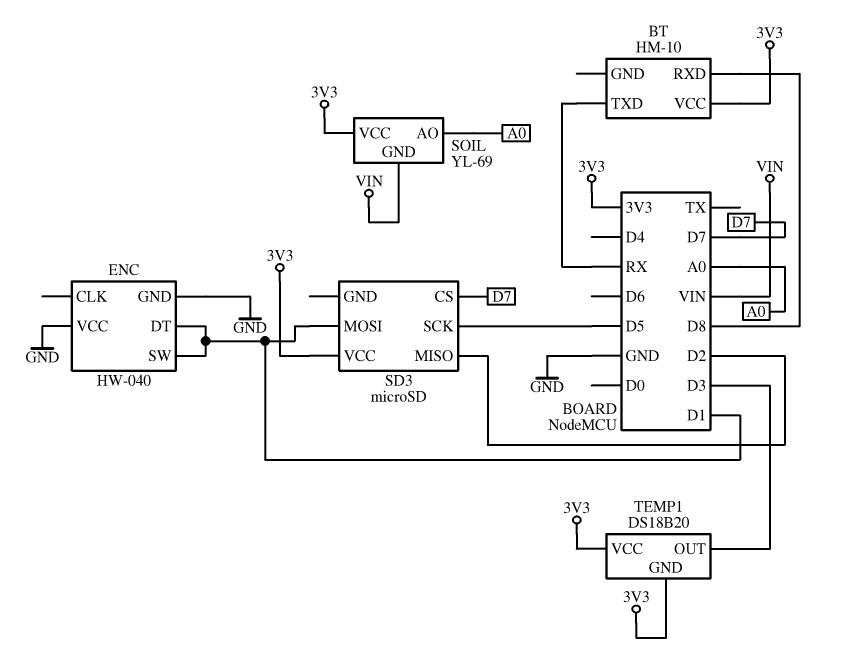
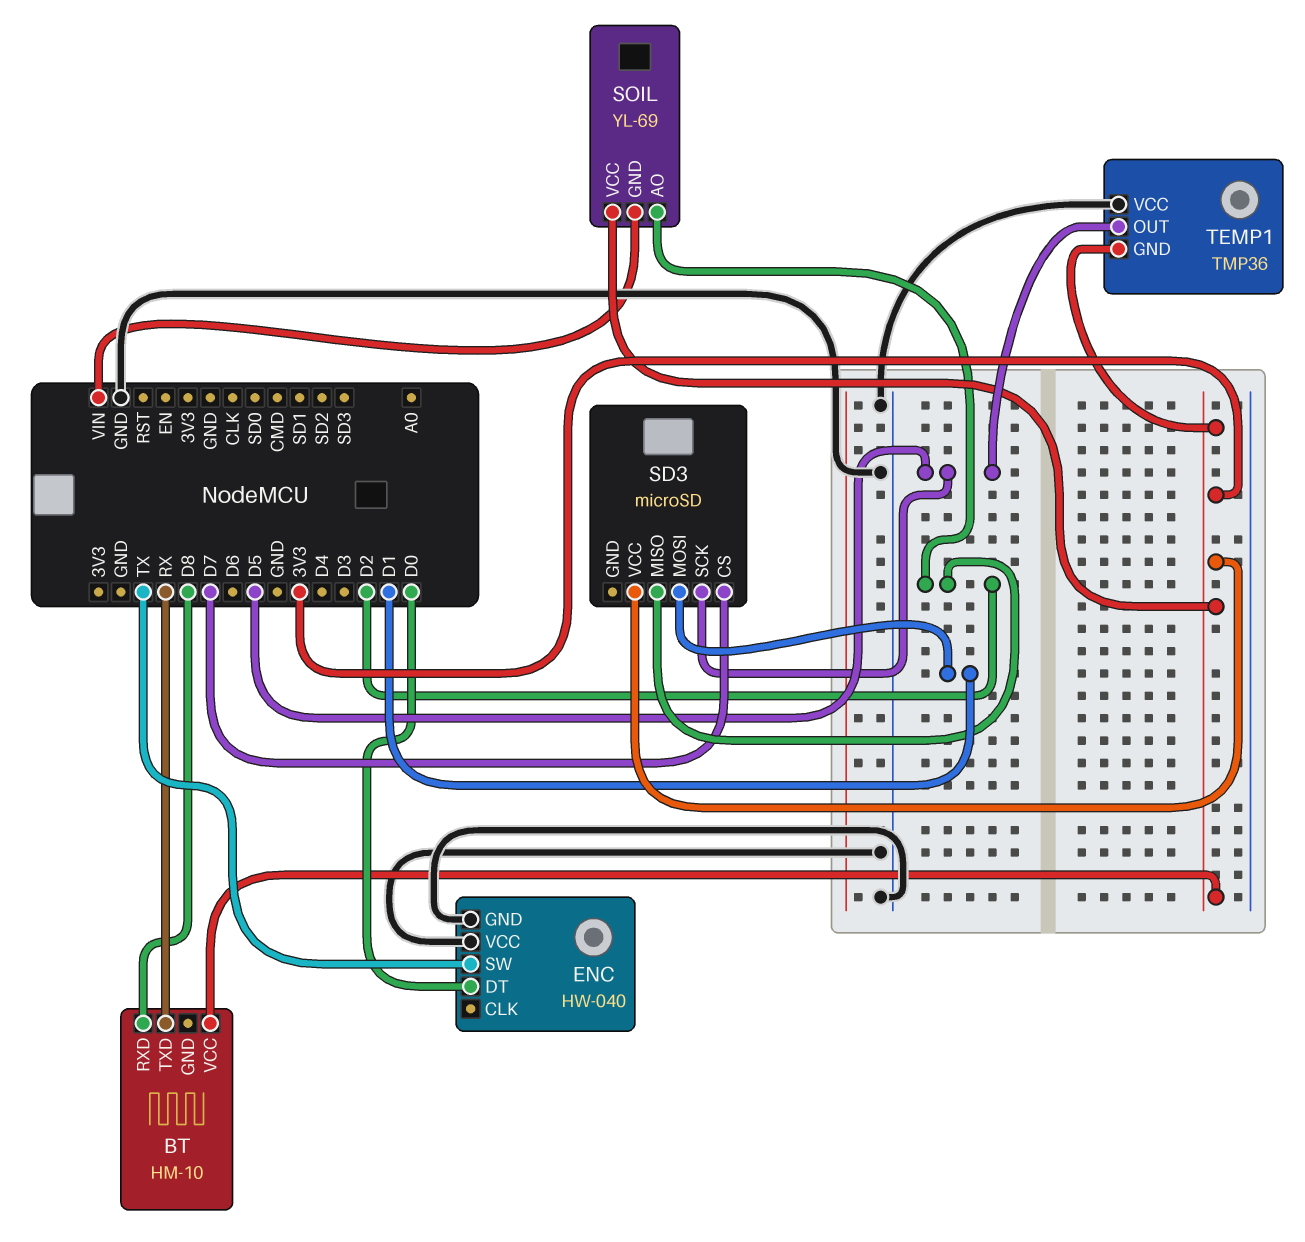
ENC pin DT: D1 -> D0
ENC pin SW: D1 -> TX
SOIL pin AO: A0 -> D2
TEMP1: DS18B20 -> TMP36
TEMP1 pin OUT: D3 -> D5
TEMP1 pin VCC: 3V3 -> GND

